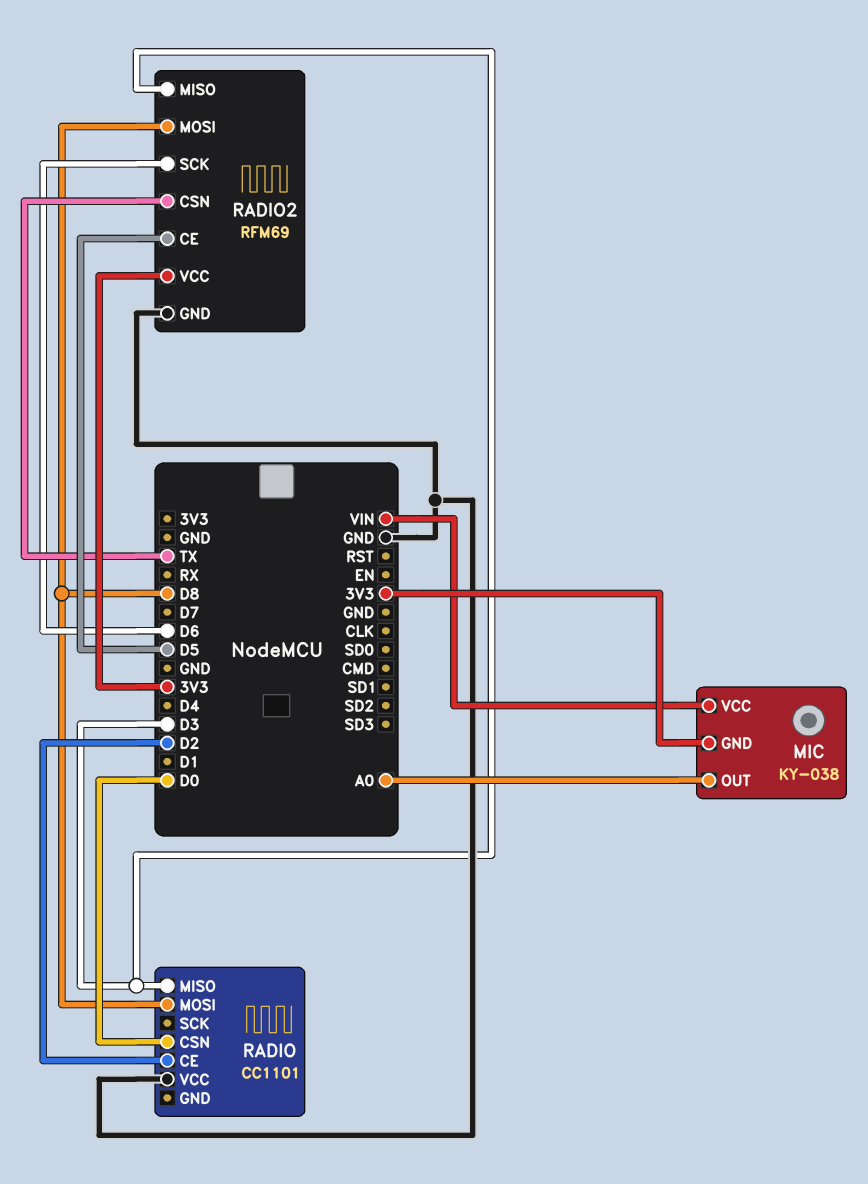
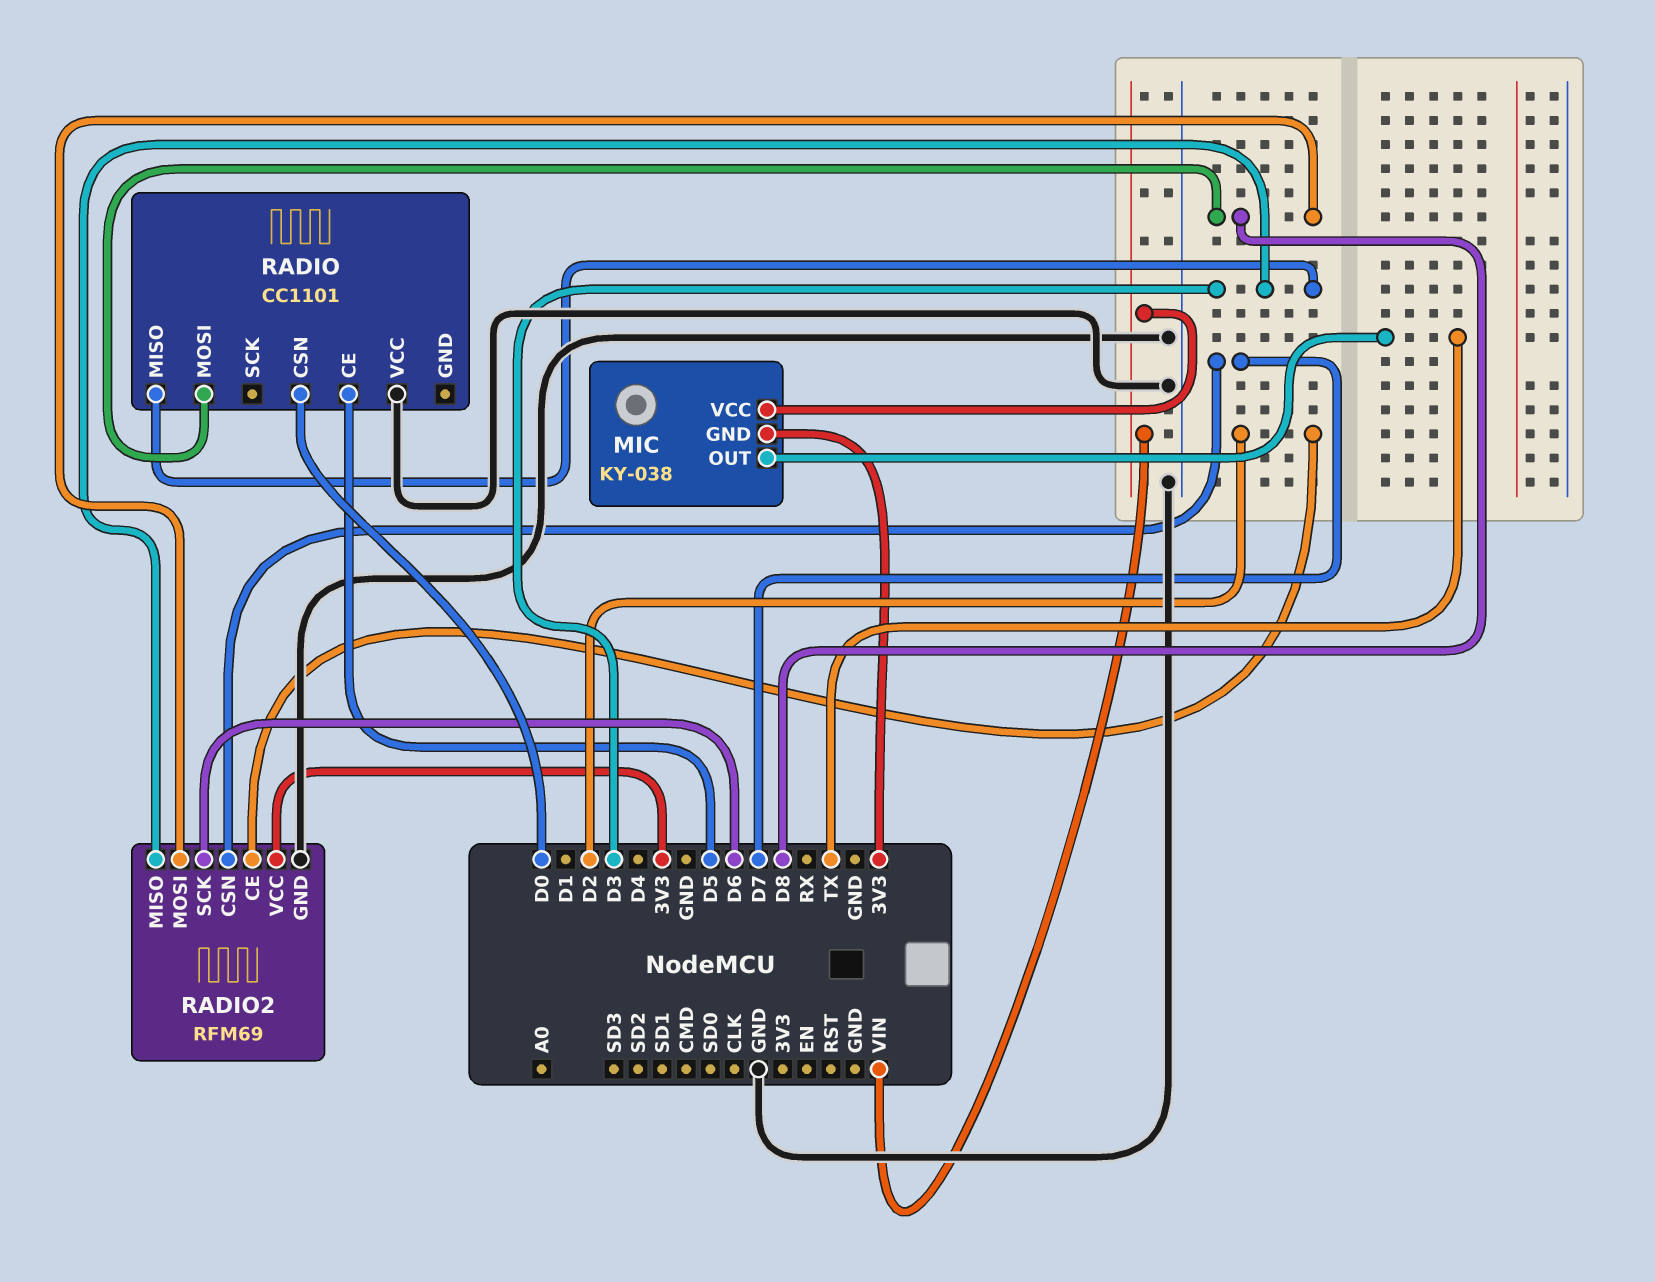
MIC pin OUT: A0 -> TX
RADIO pin CE: D2 -> D5
RADIO2 pin CE: D5 -> D2
RADIO2 pin CSN: TX -> D7

